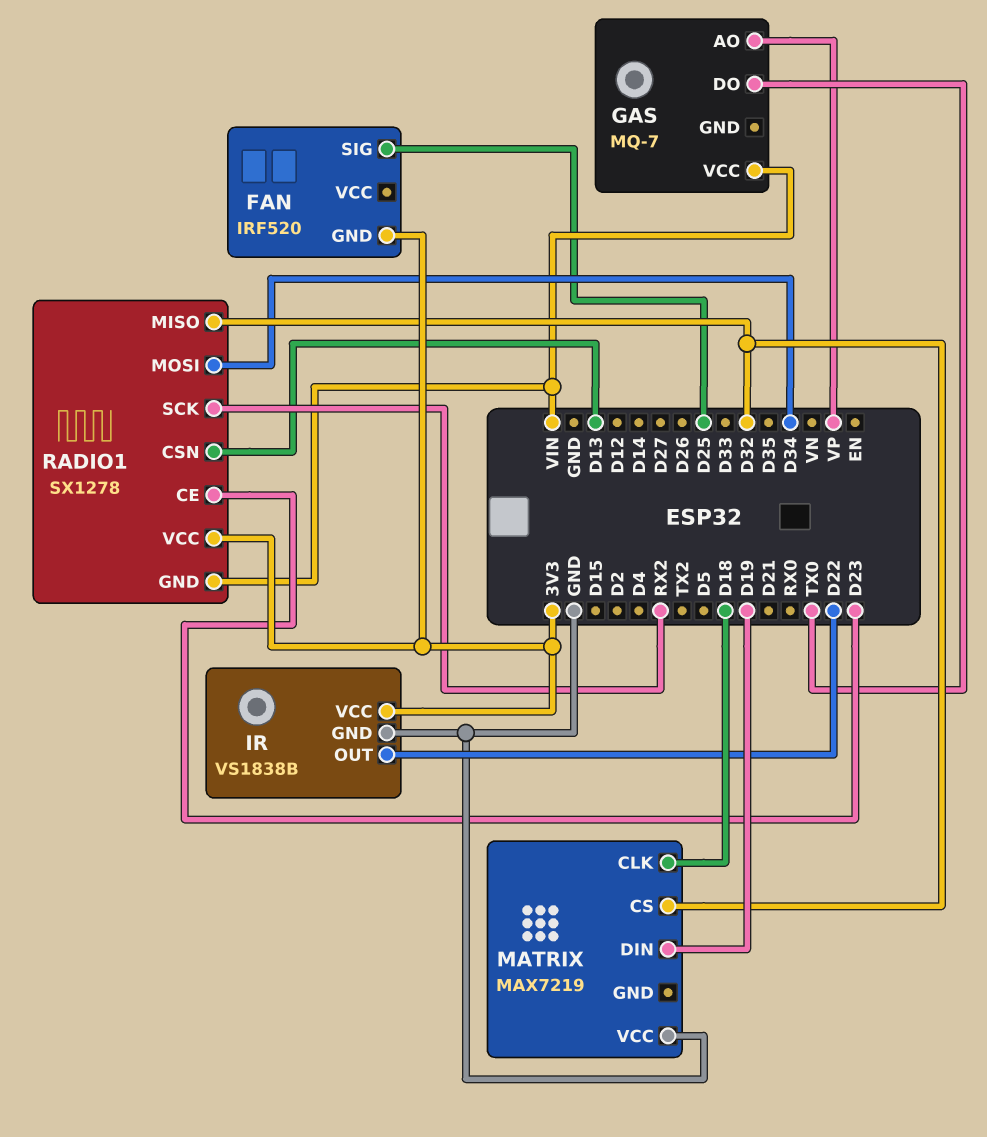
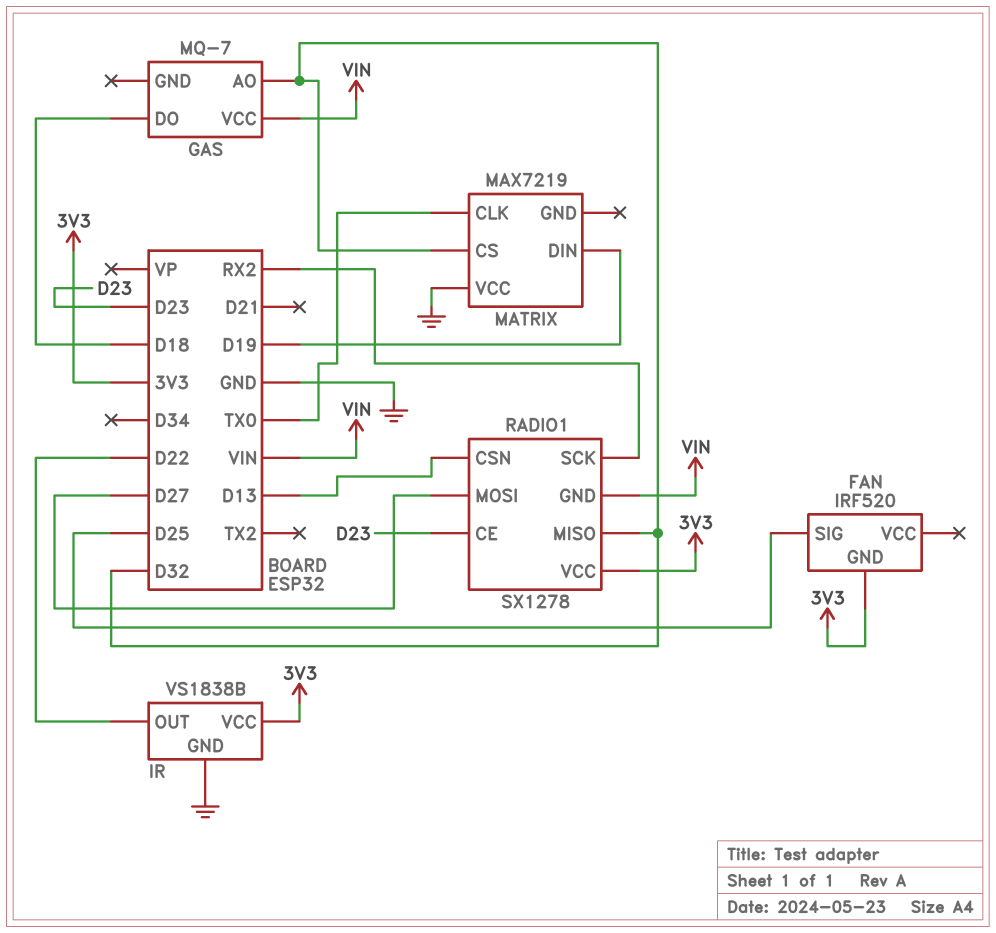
GAS pin AO: VP -> D32
GAS pin DO: TX0 -> D18
MATRIX pin CLK: D18 -> TX0
RADIO1 pin MOSI: D34 -> D27

